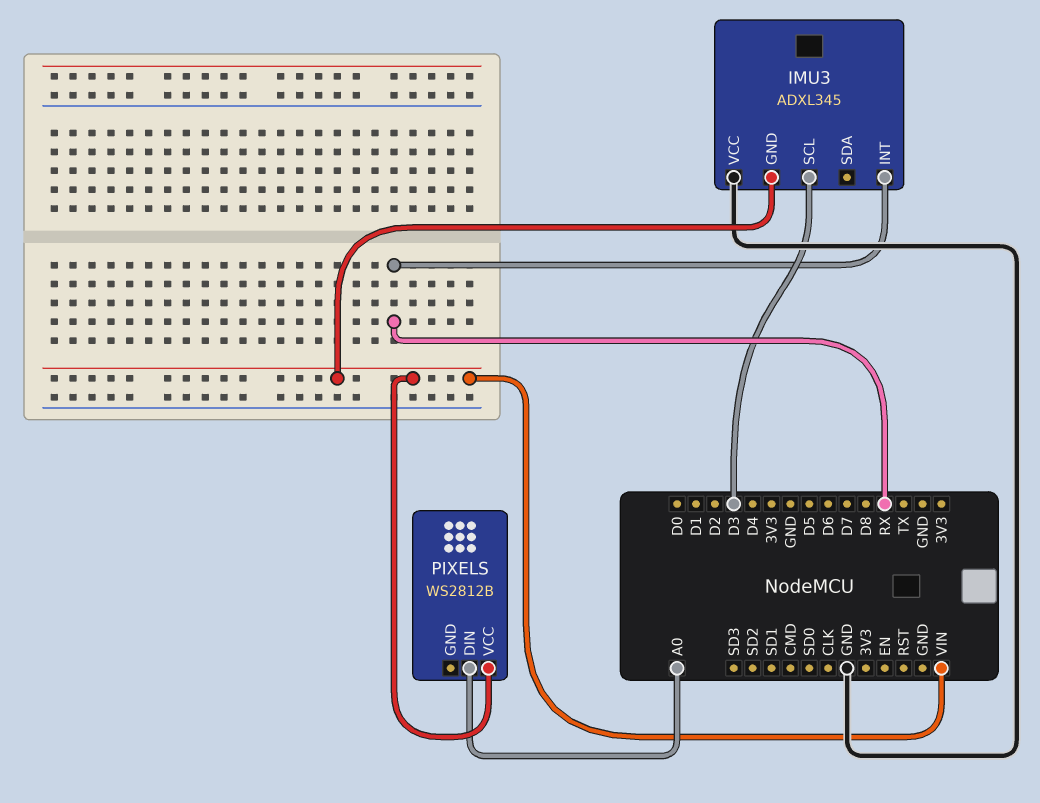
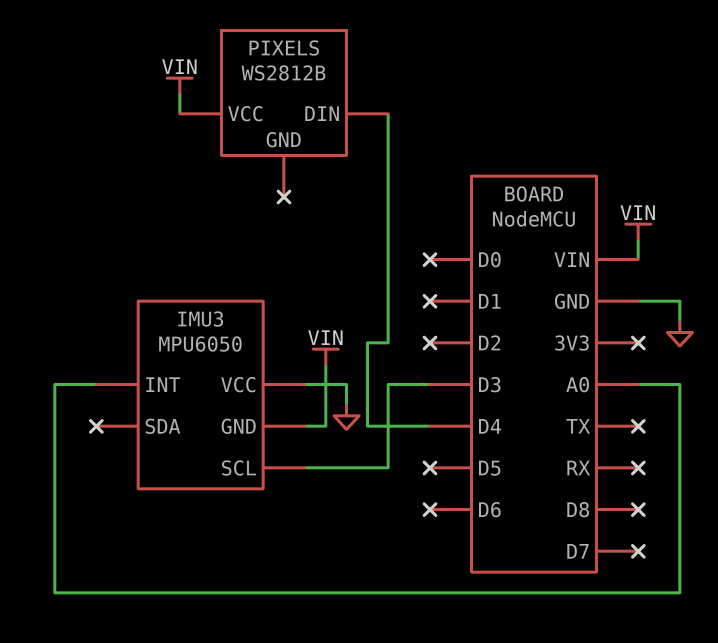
IMU3: ADXL345 -> MPU6050
IMU3 pin INT: RX -> A0
PIXELS pin DIN: A0 -> D4

